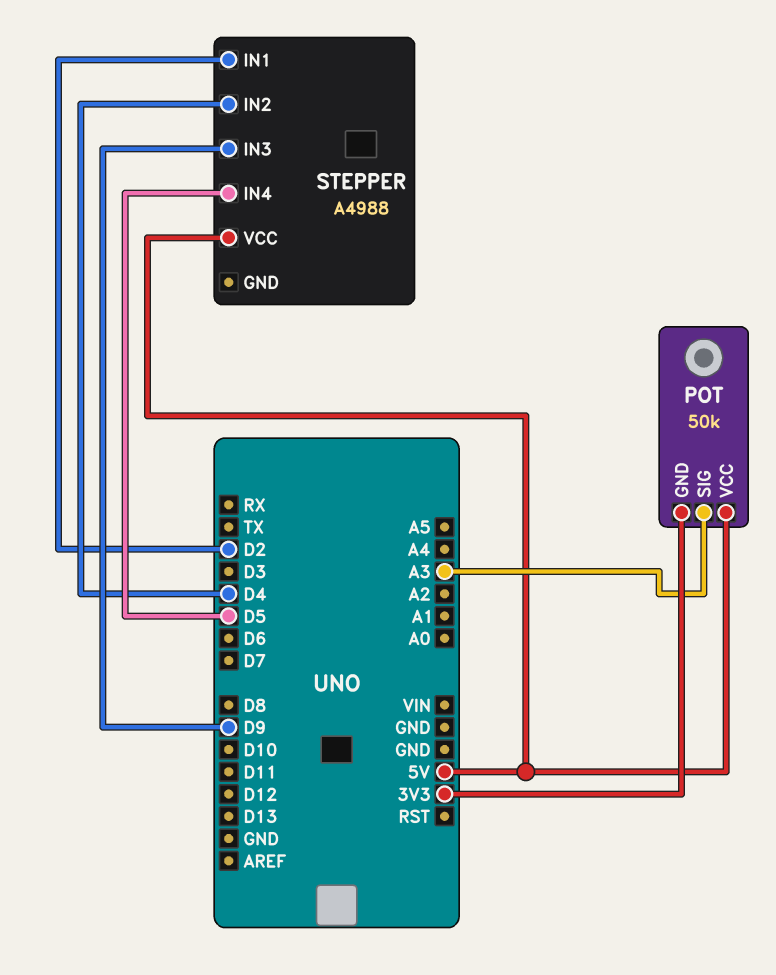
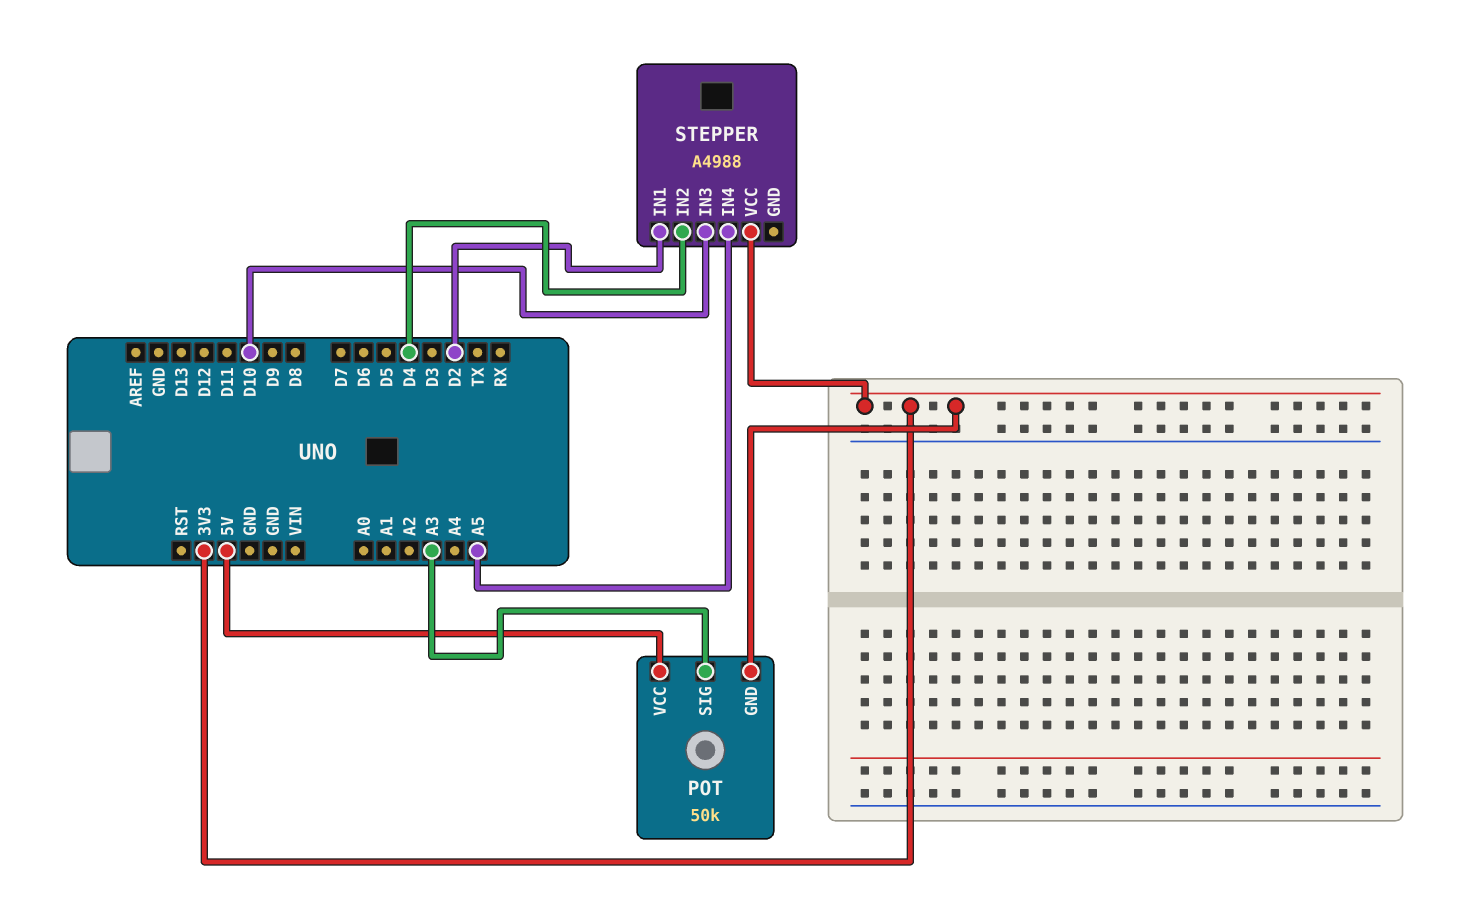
STEPPER pin IN3: D9 -> D10
STEPPER pin IN4: D5 -> A5
STEPPER pin VCC: 5V -> 3V3

